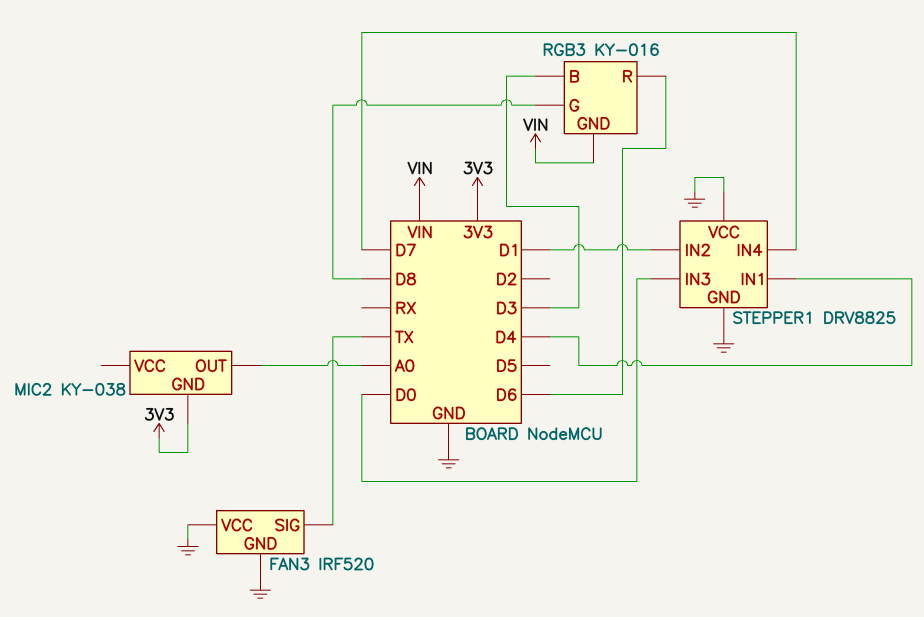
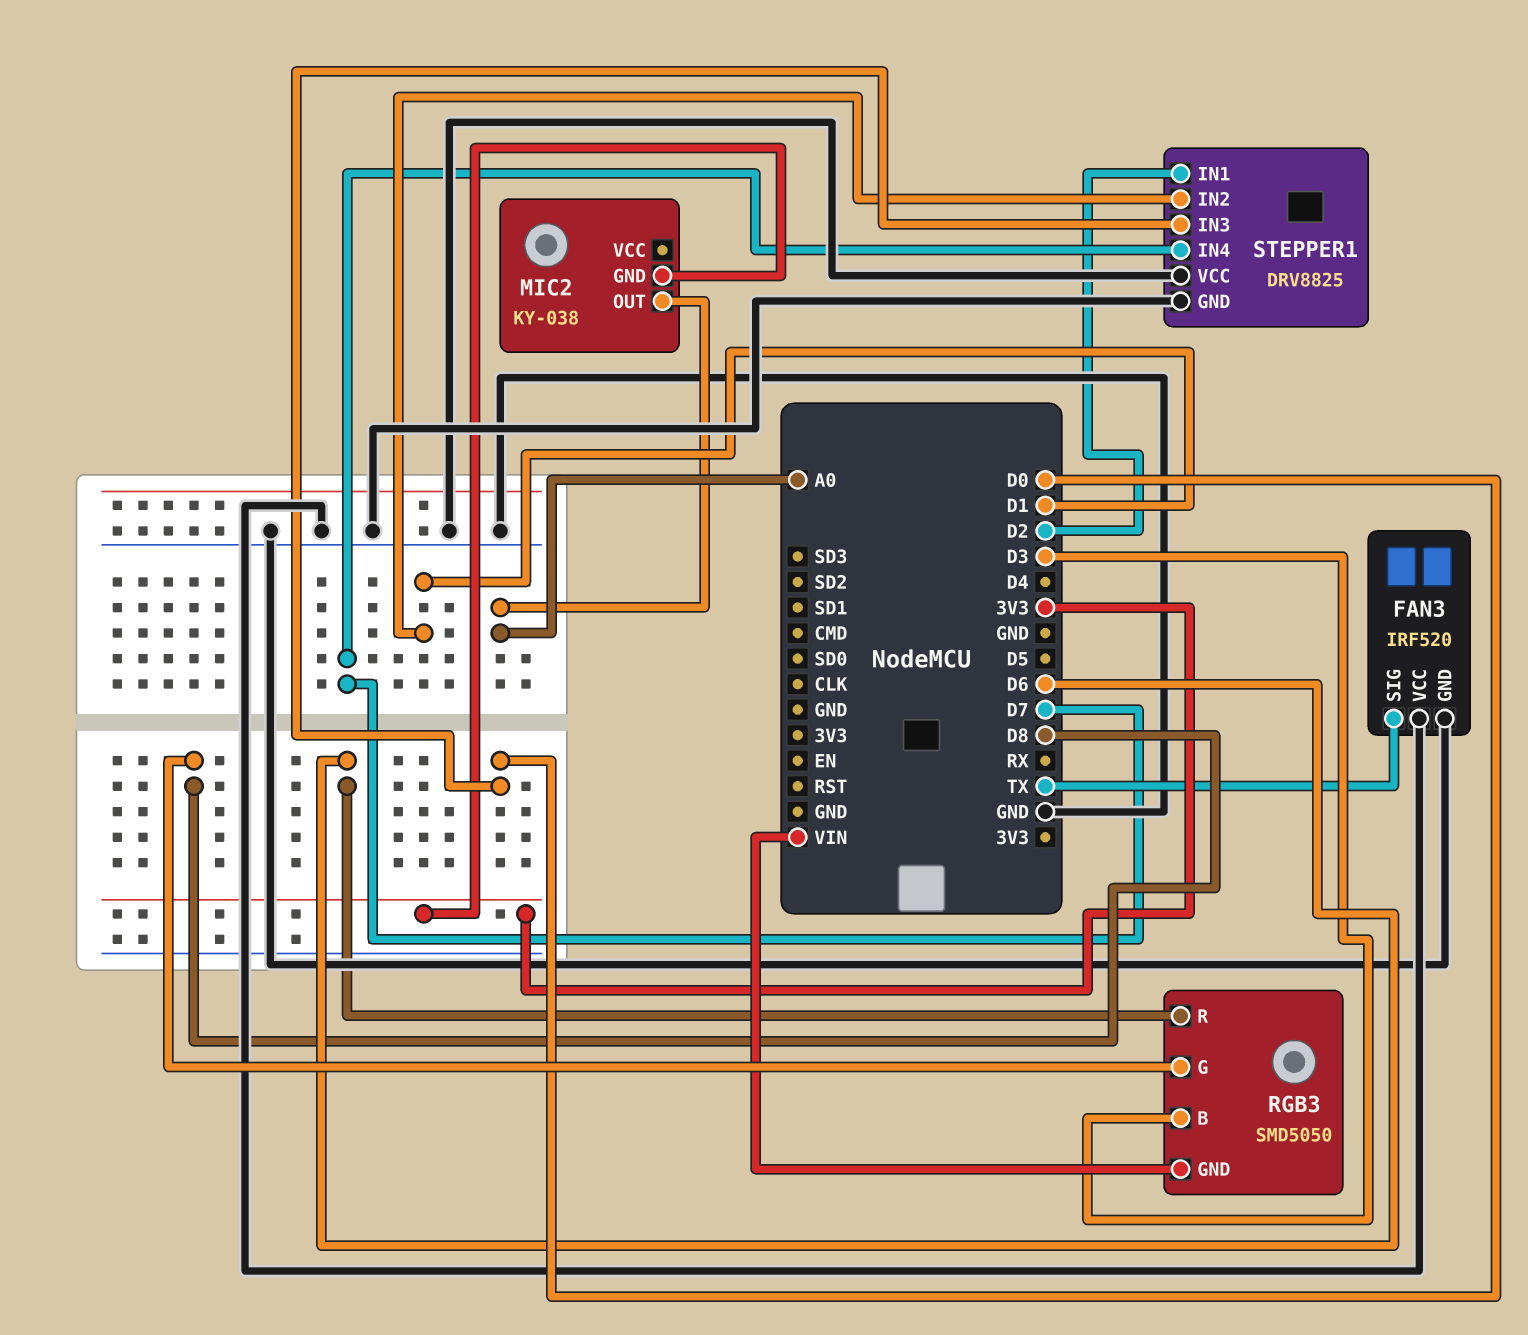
RGB3: KY-016 -> SMD5050
STEPPER1 pin IN1: D4 -> D2

